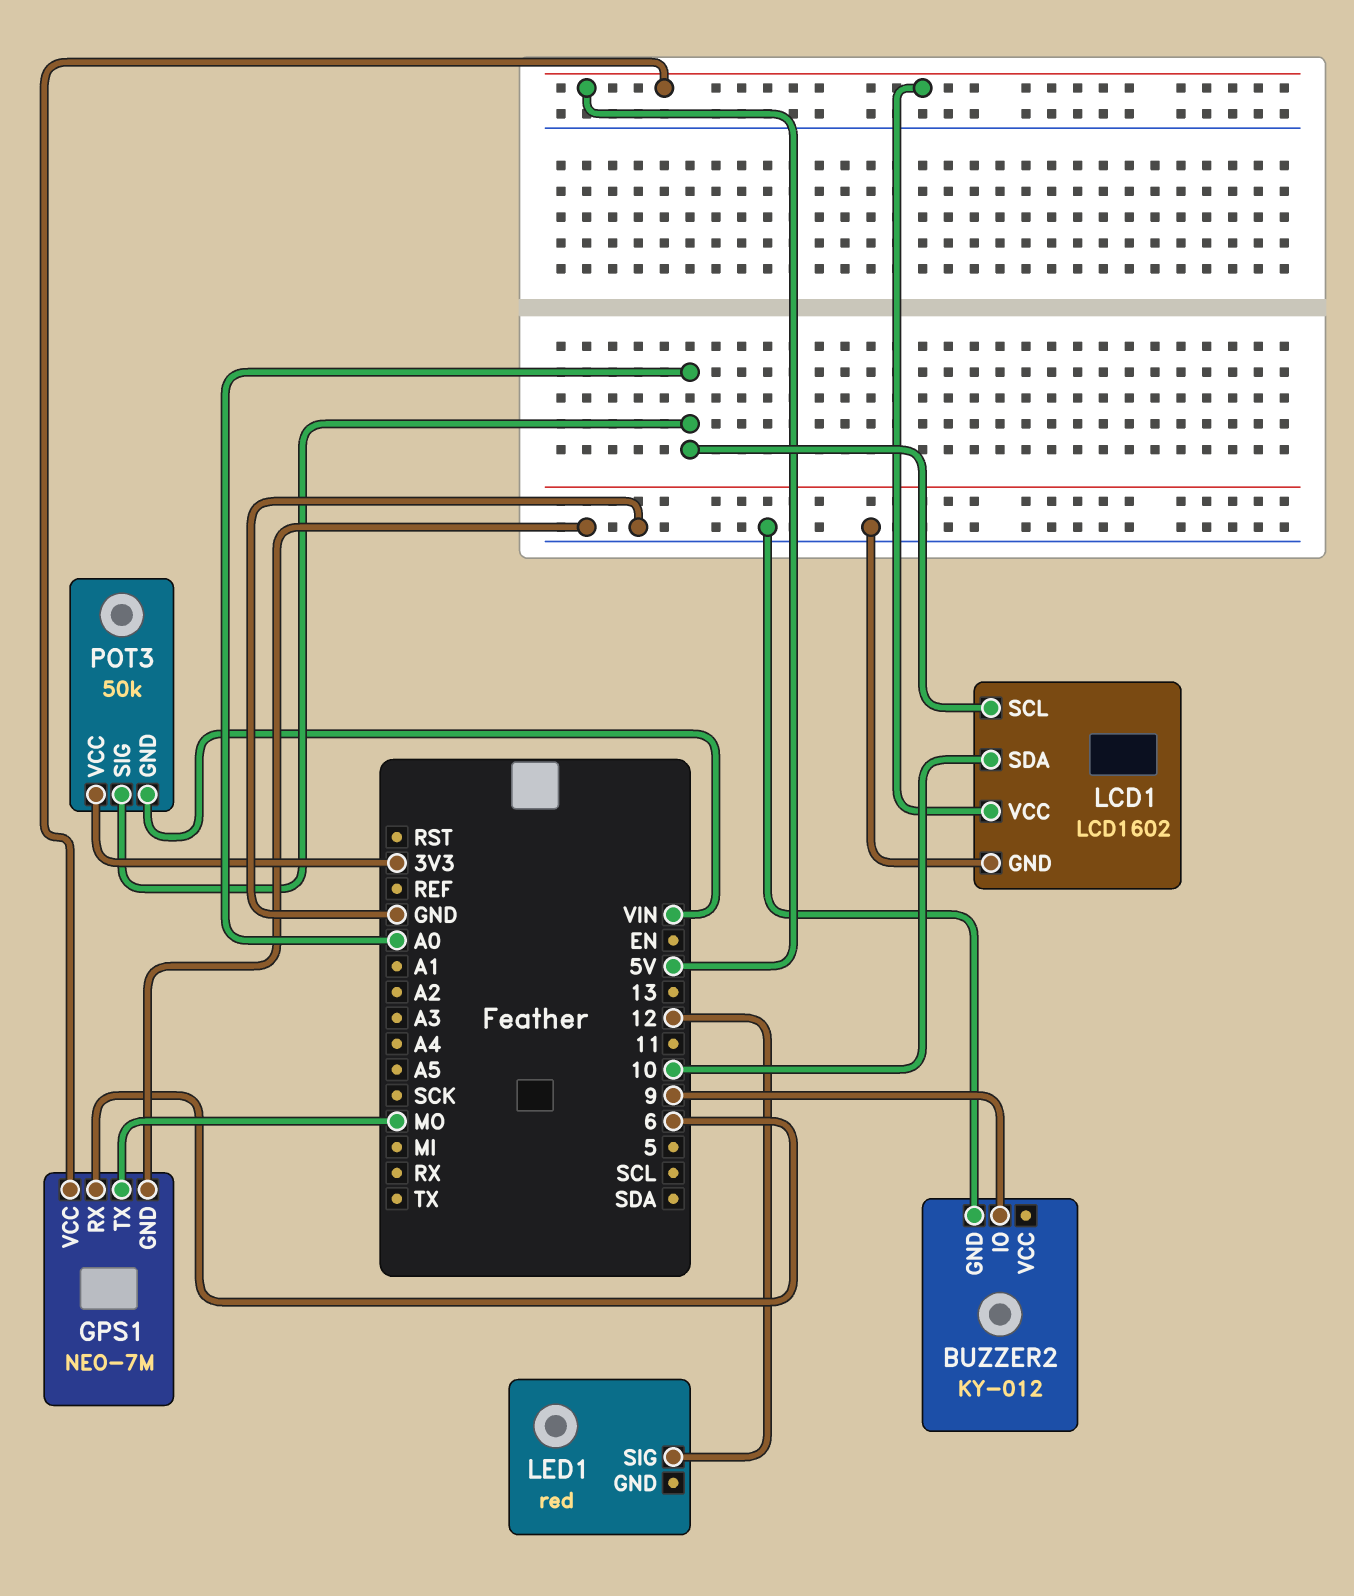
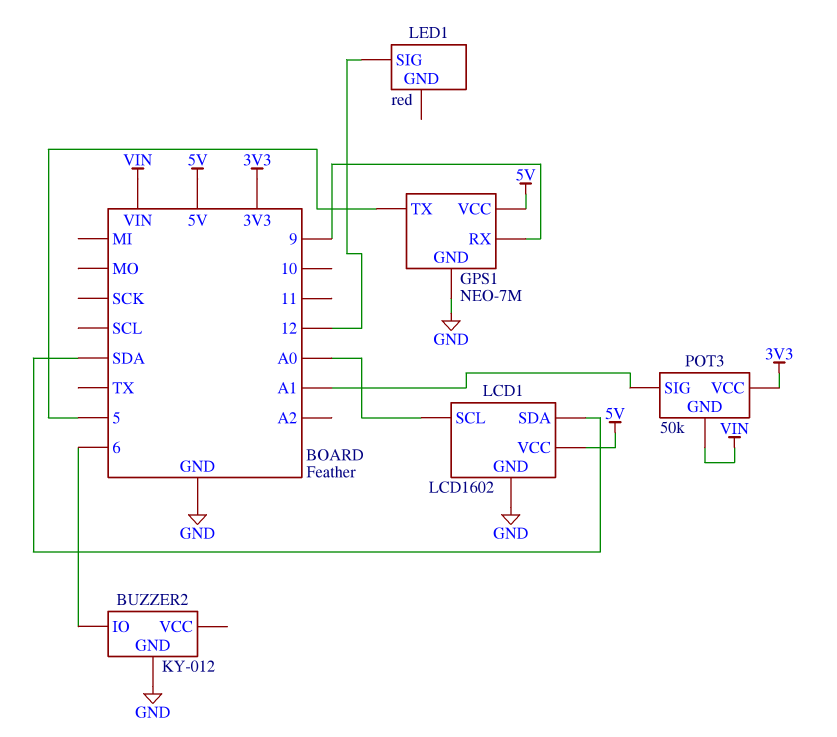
BUZZER2 pin IO: 9 -> 6
GPS1 pin RX: 6 -> 9
GPS1 pin TX: MO -> 5
LCD1 pin SDA: 10 -> SDA
POT3 pin SIG: A0 -> A1

